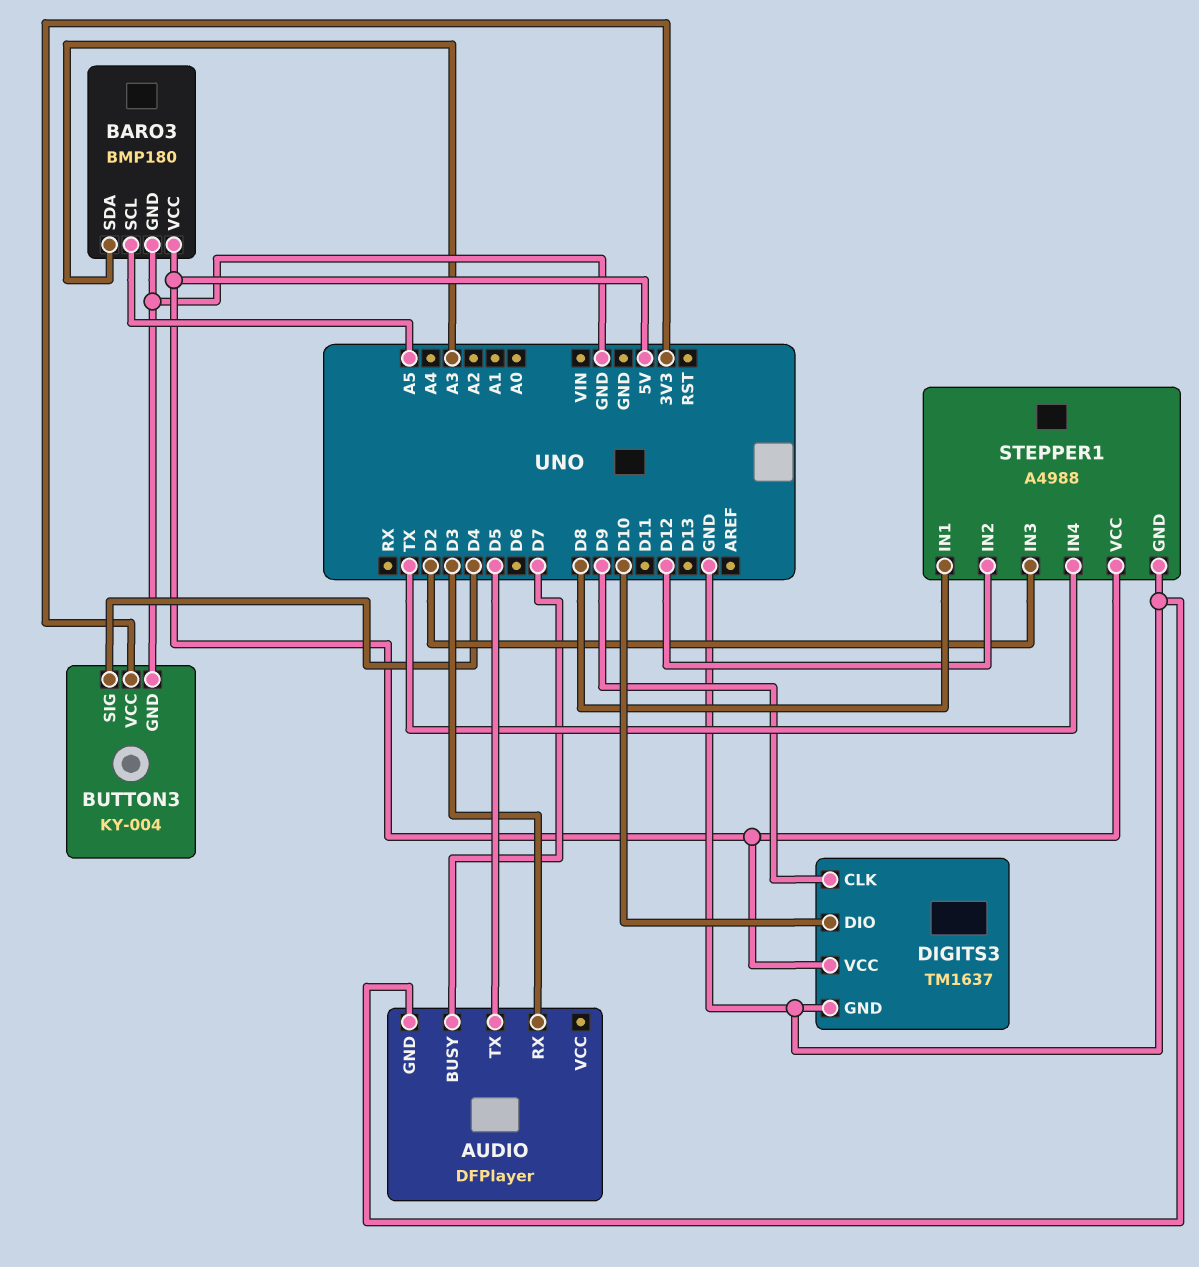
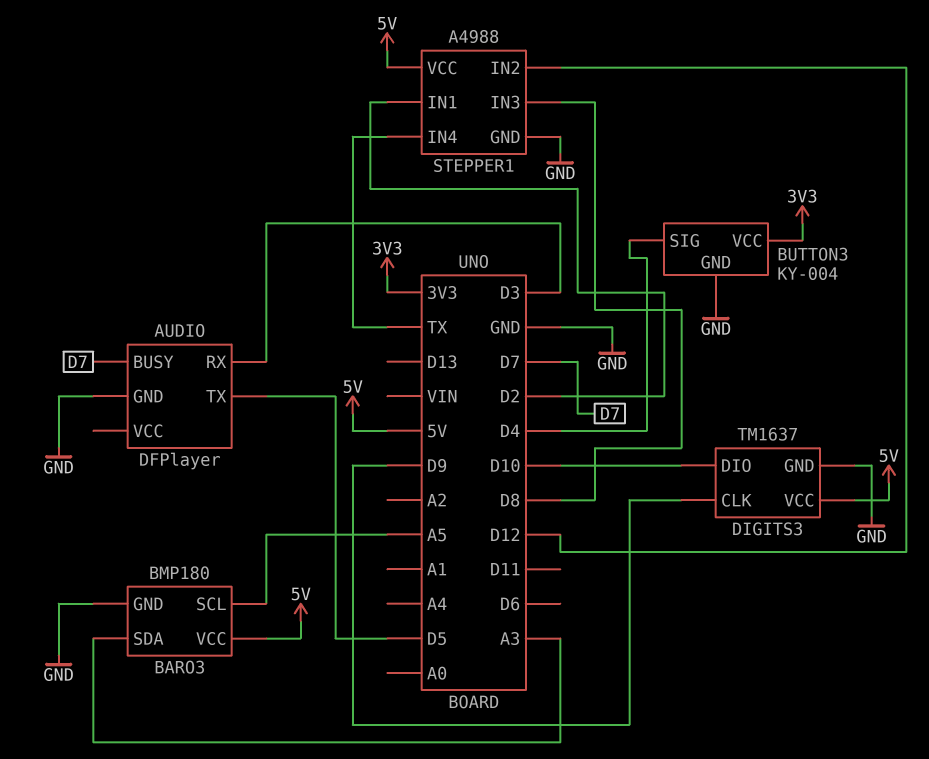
STEPPER1 pin IN1: D8 -> D2
STEPPER1 pin IN3: D2 -> D8

